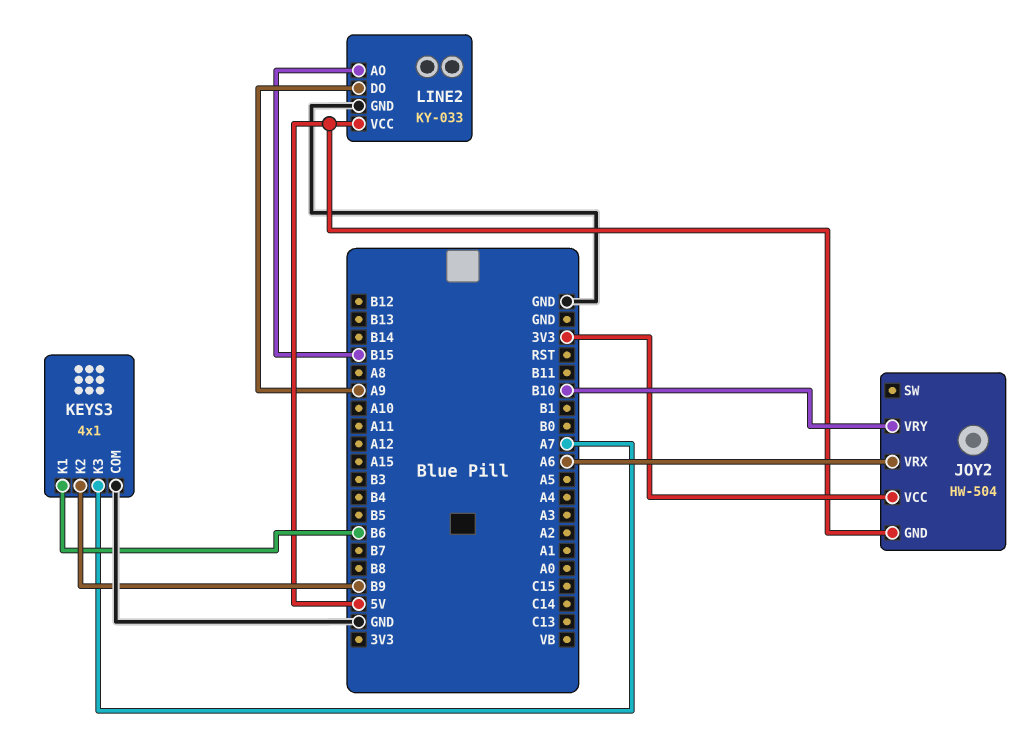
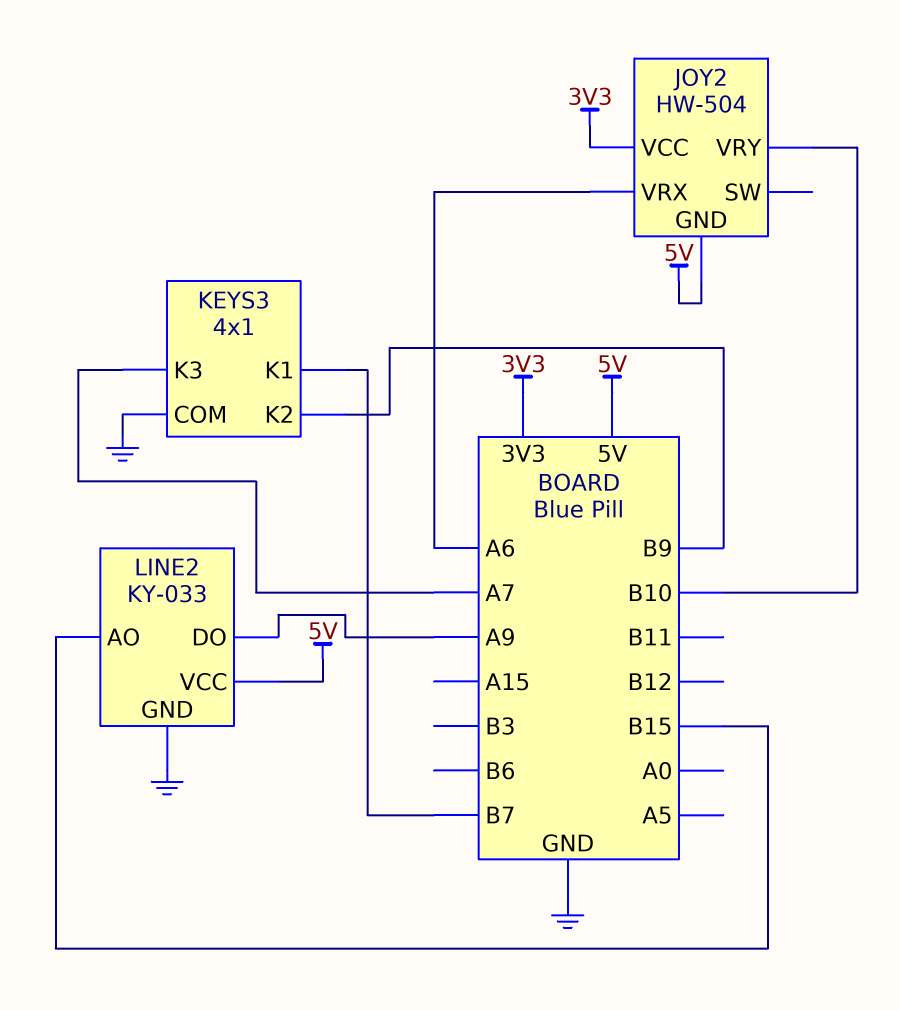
KEYS3 pin K1: B6 -> B7

